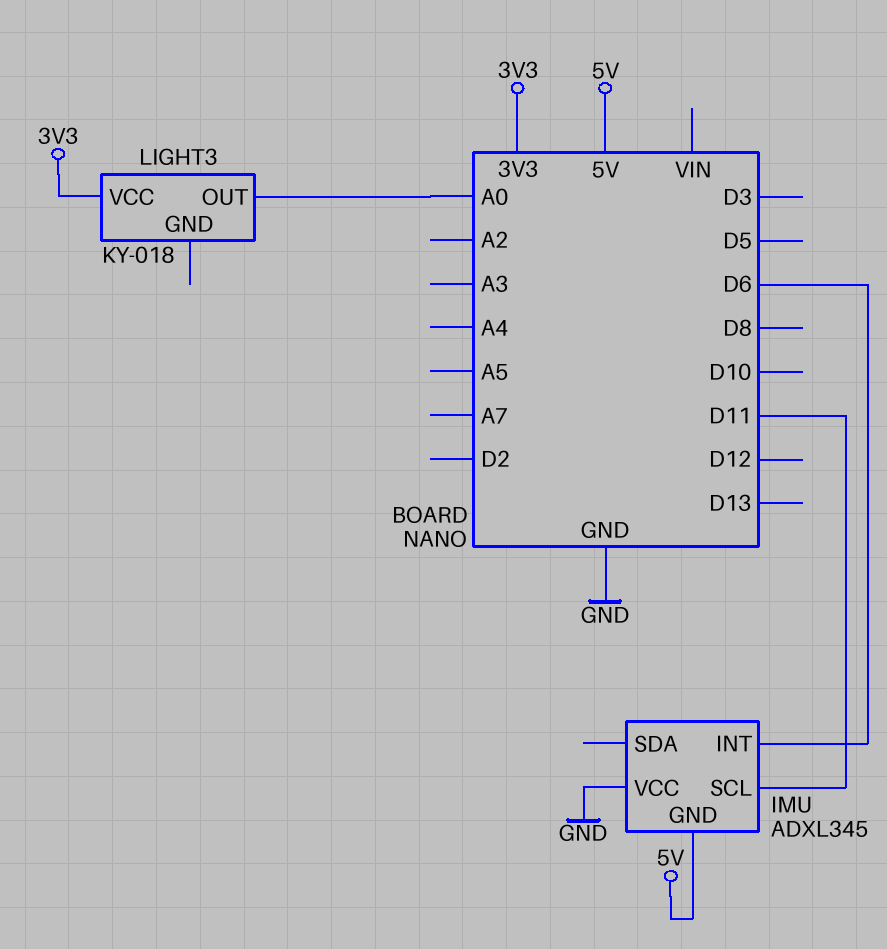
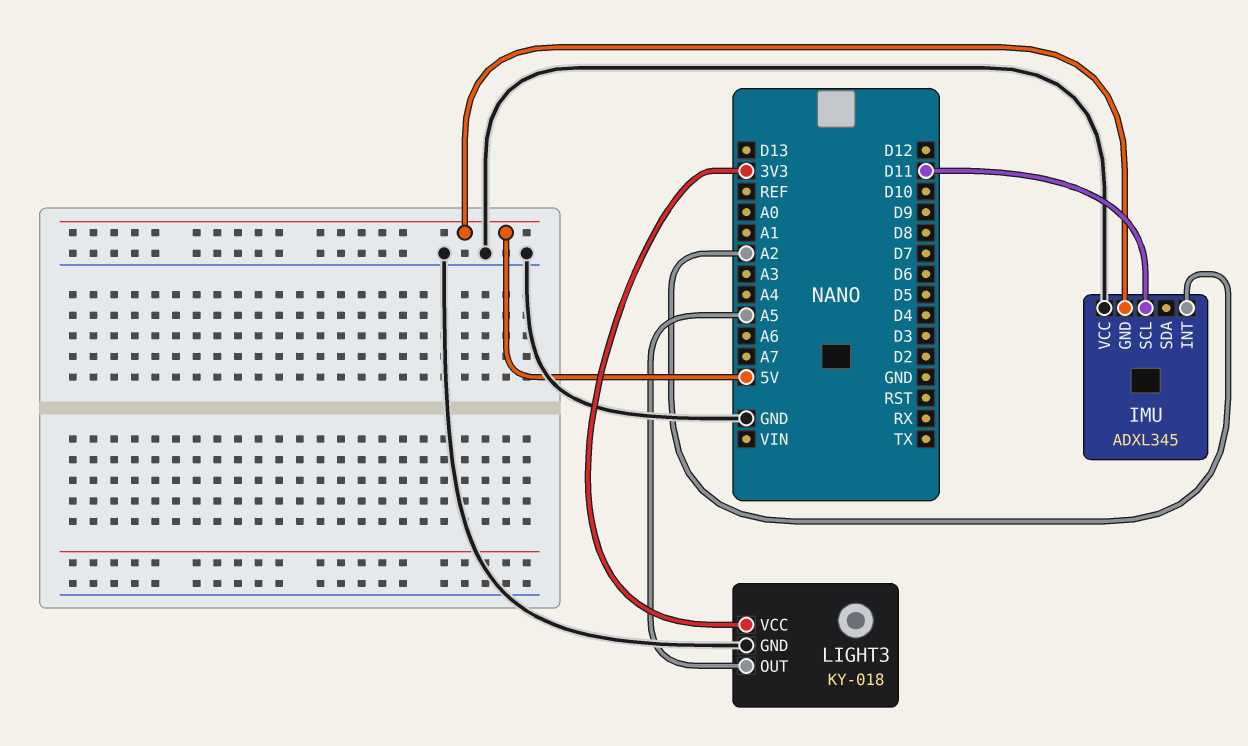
IMU pin INT: D6 -> A2
LIGHT3 pin GND: none -> GND
LIGHT3 pin OUT: A0 -> A5

